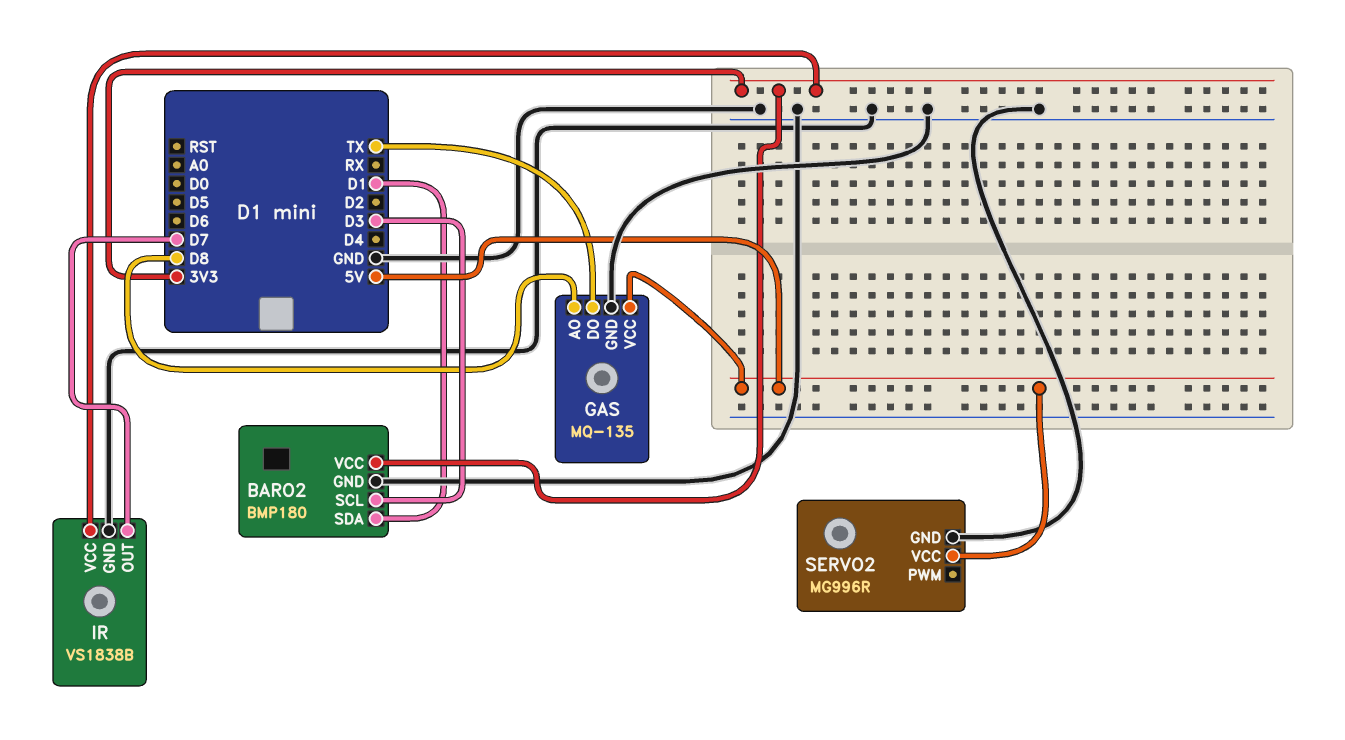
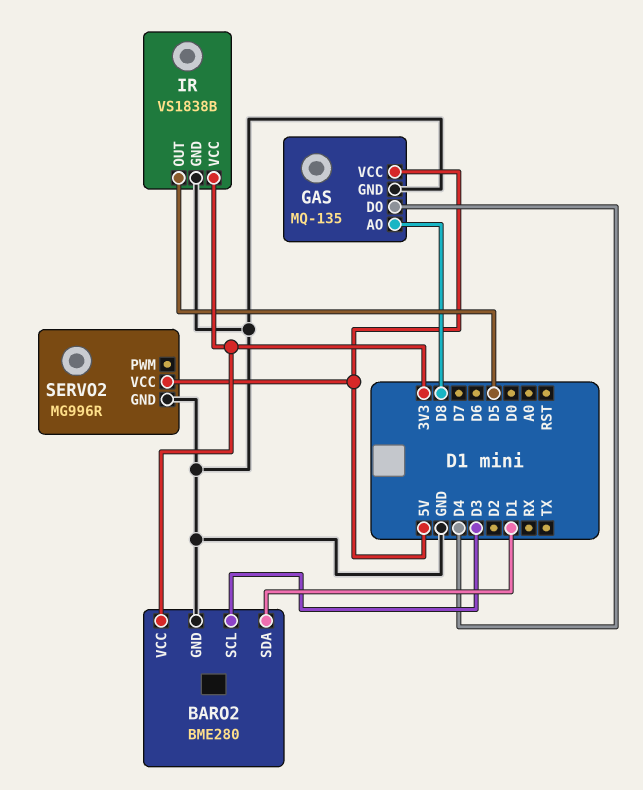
BARO2: BMP180 -> BME280
GAS pin DO: TX -> D4
IR pin OUT: D7 -> D5

